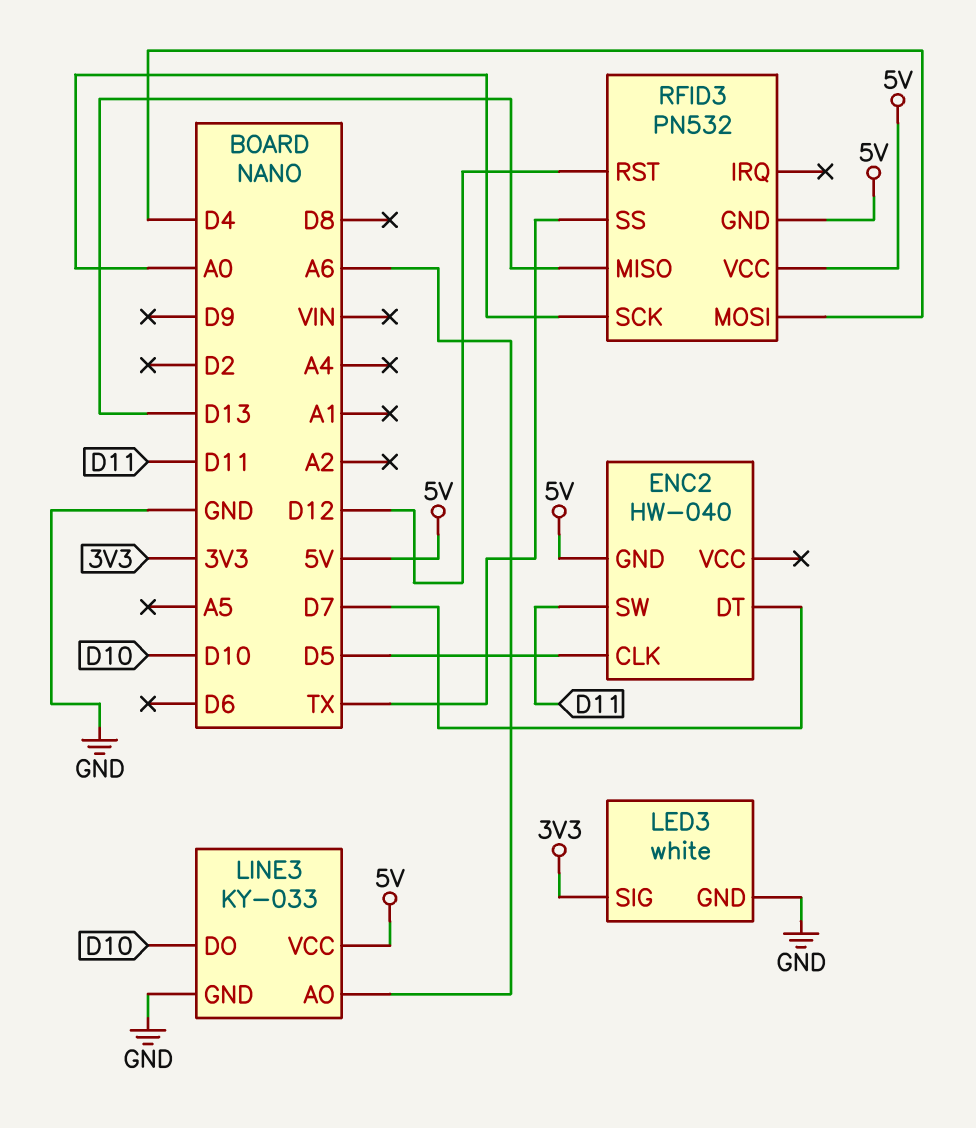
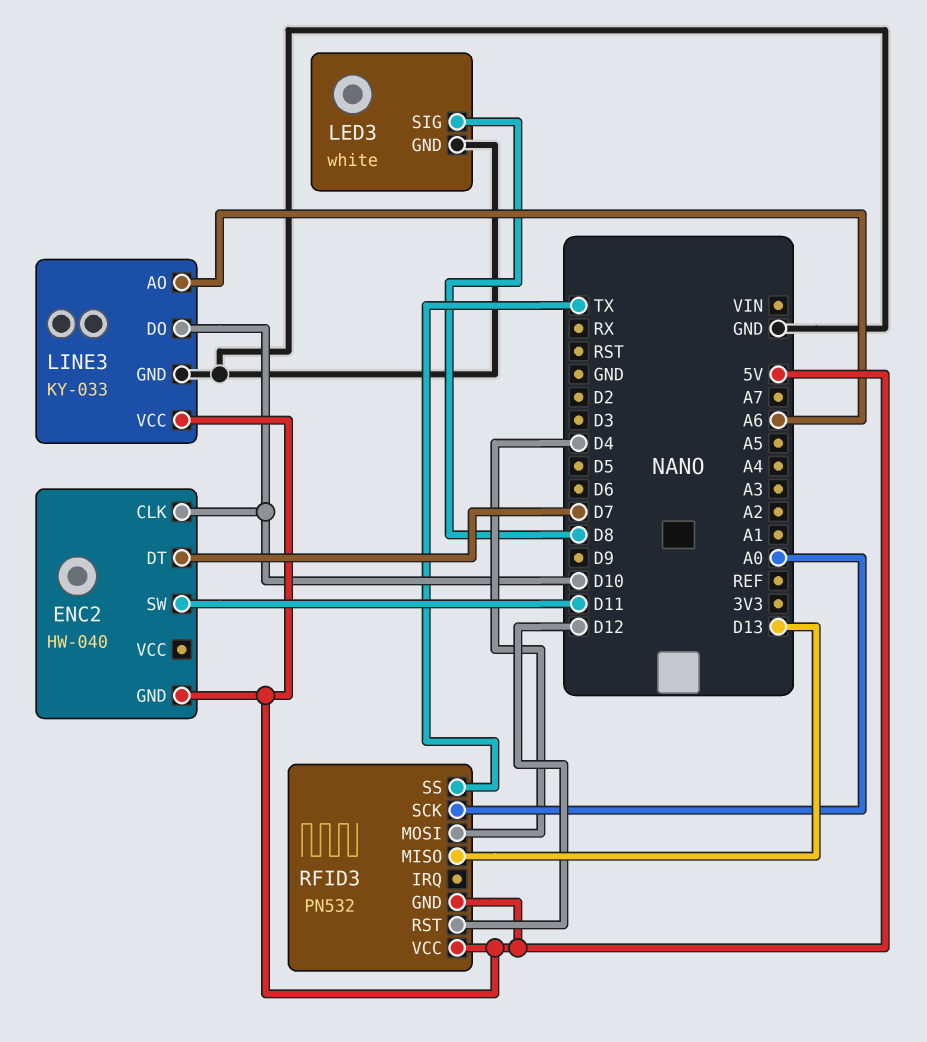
ENC2 pin CLK: D5 -> D10
LED3 pin SIG: 3V3 -> D8

